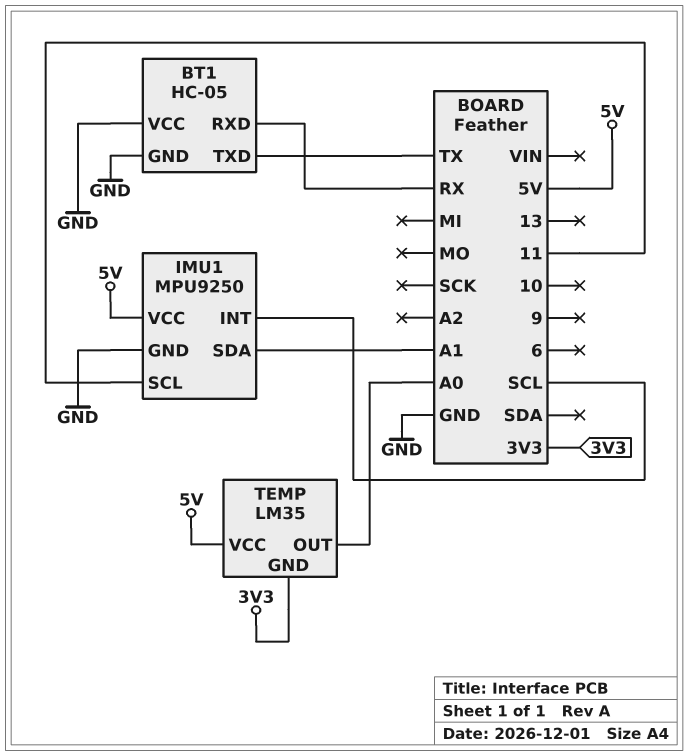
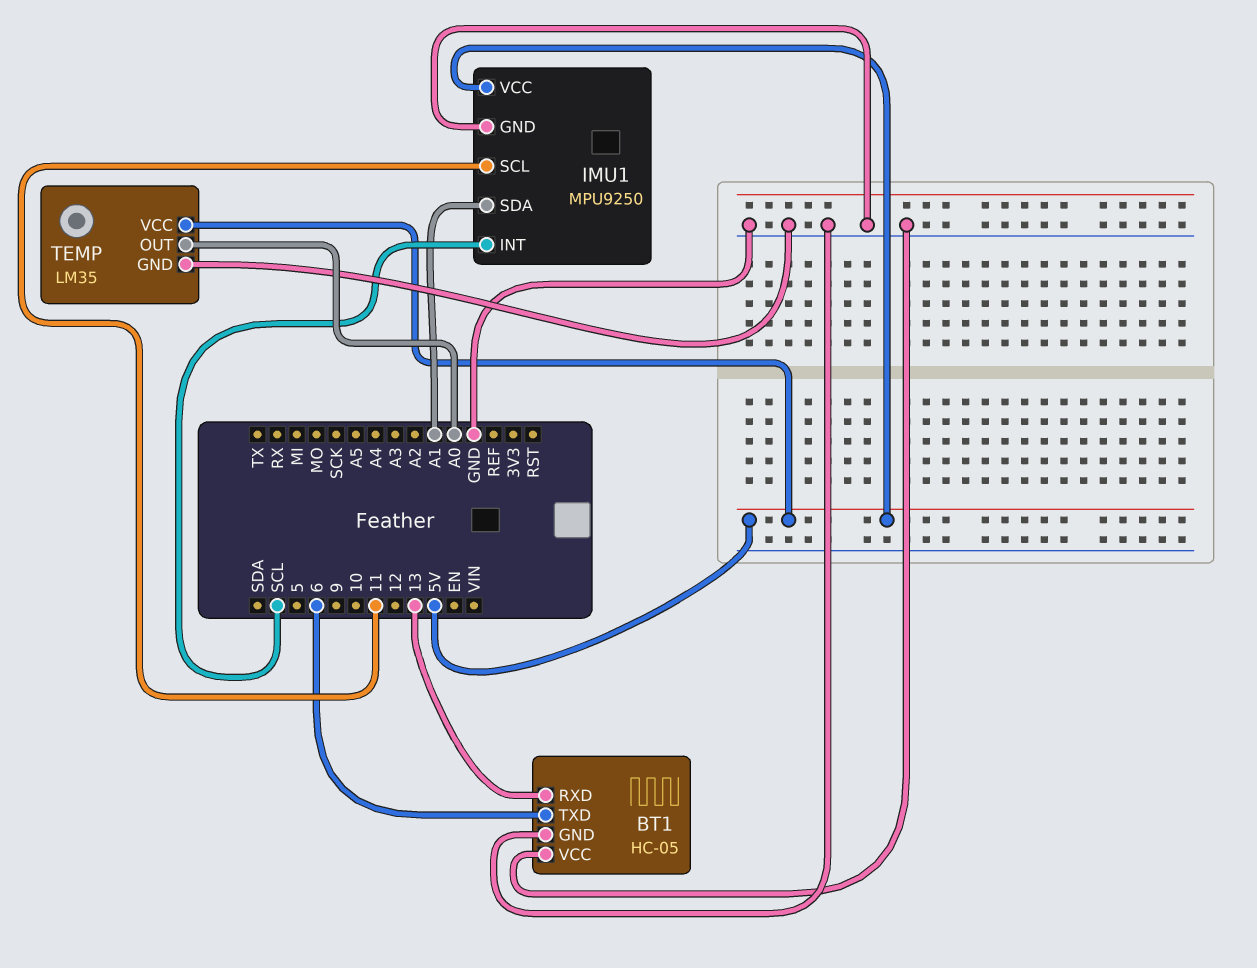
BT1 pin RXD: RX -> 13
BT1 pin TXD: TX -> 6
TEMP pin GND: 3V3 -> GND

